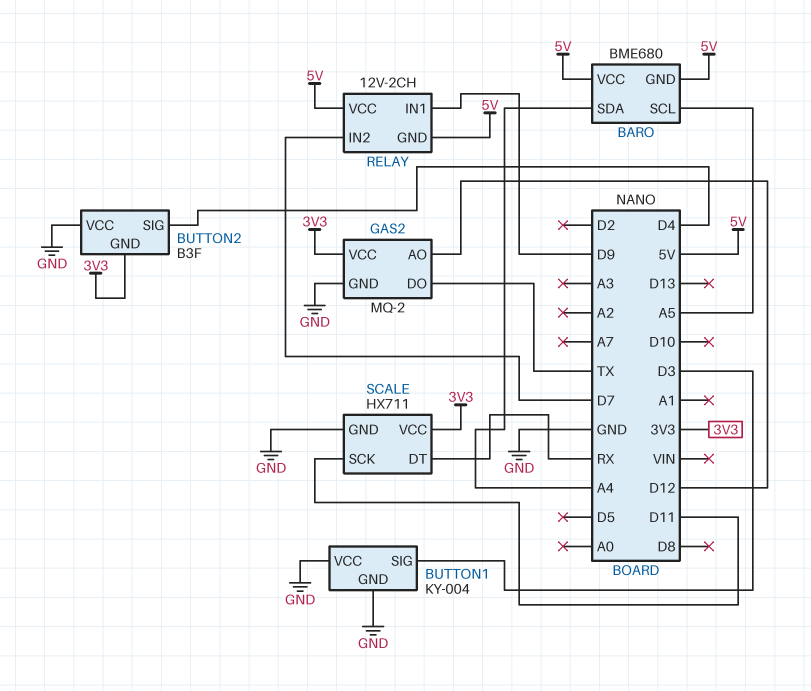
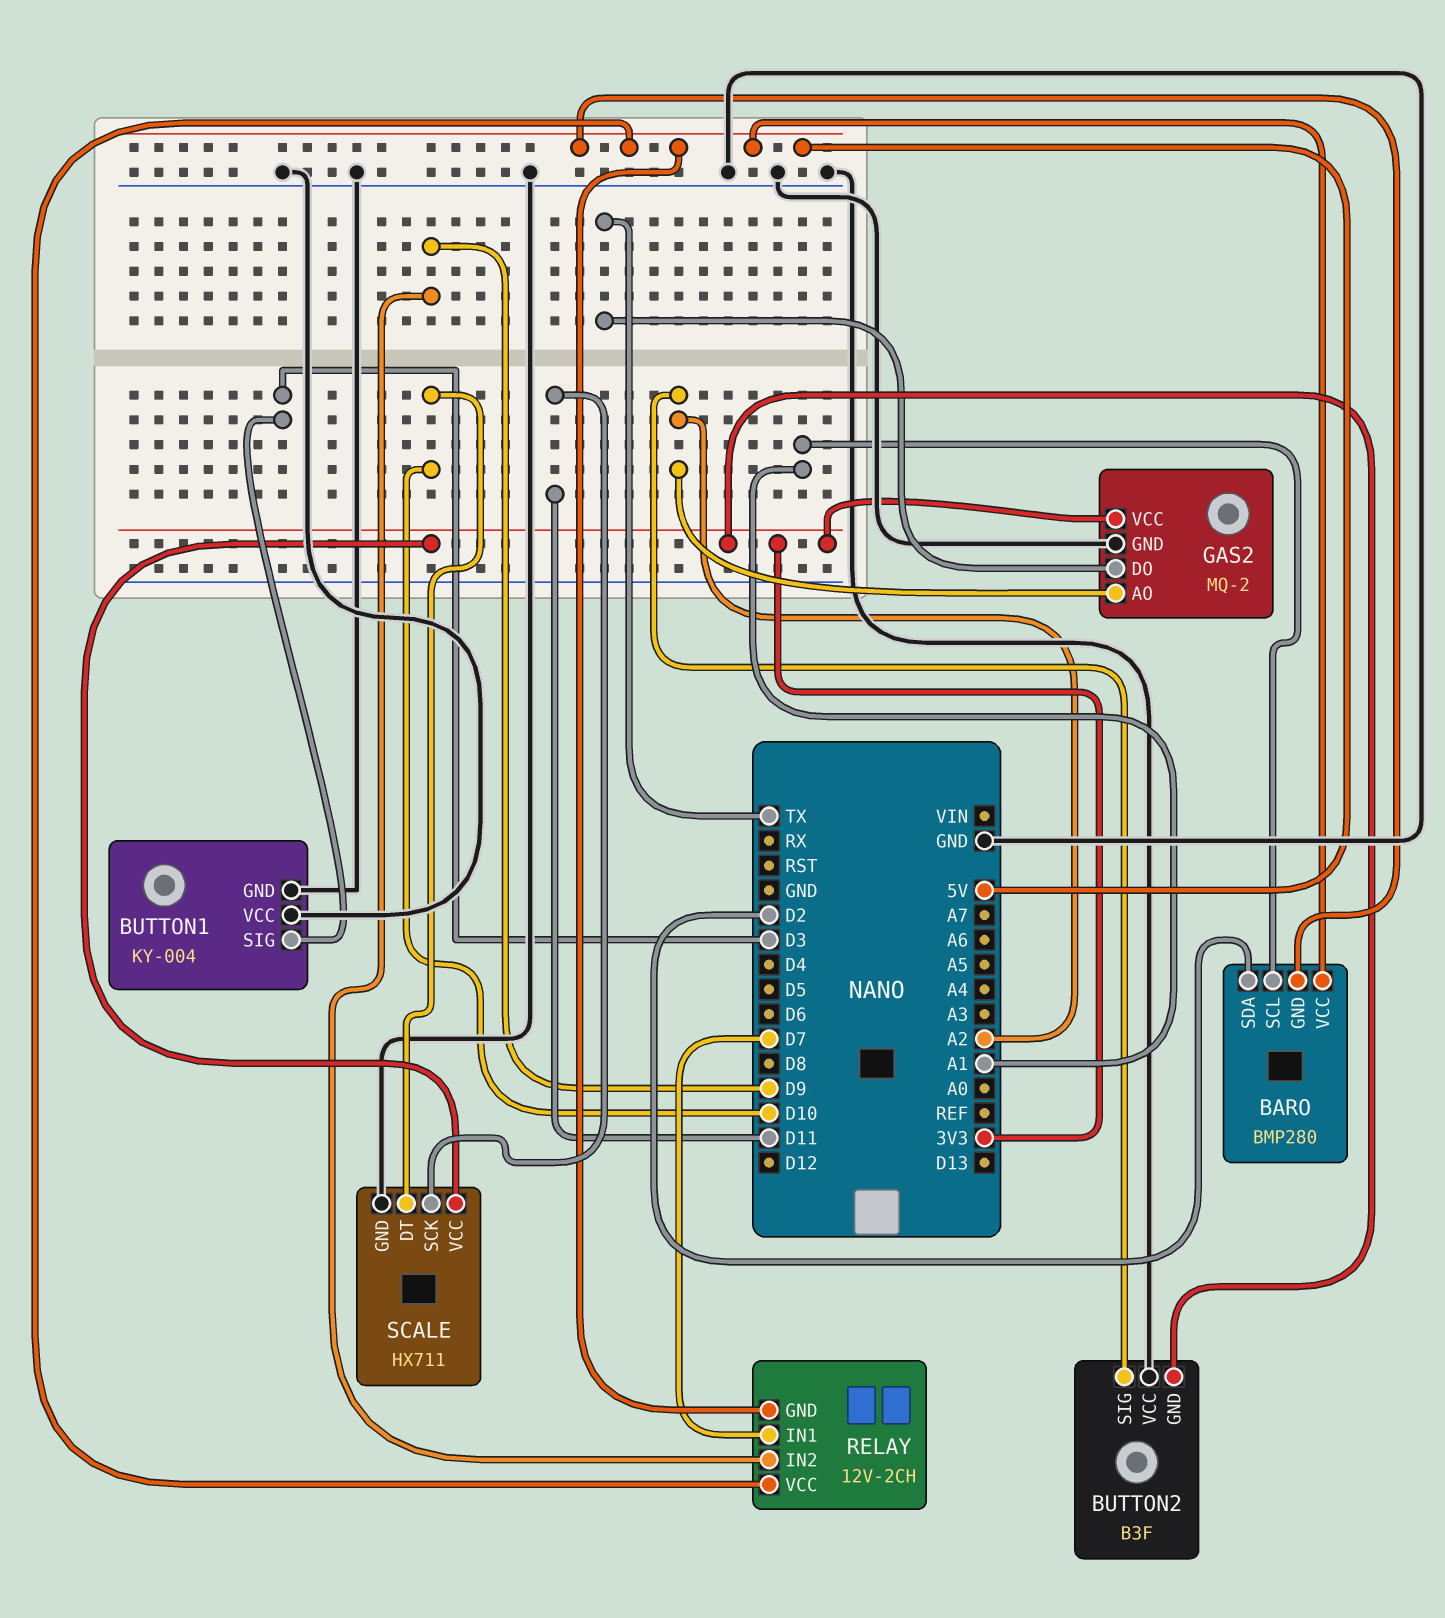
BARO: BME680 -> BMP280
BARO pin SCL: A5 -> A1
BARO pin SDA: A4 -> D2
BUTTON2 pin SIG: D4 -> A2
GAS2 pin AO: D12 -> A2
RELAY pin IN1: D9 -> D7
RELAY pin IN2: D7 -> D9
SCALE pin DT: RX -> D10

